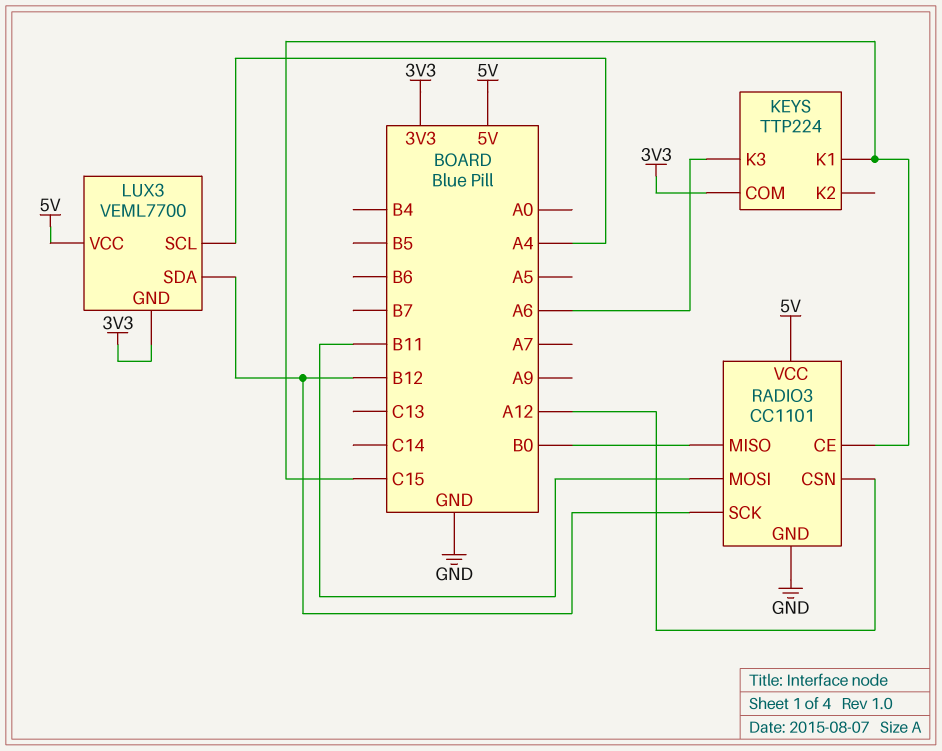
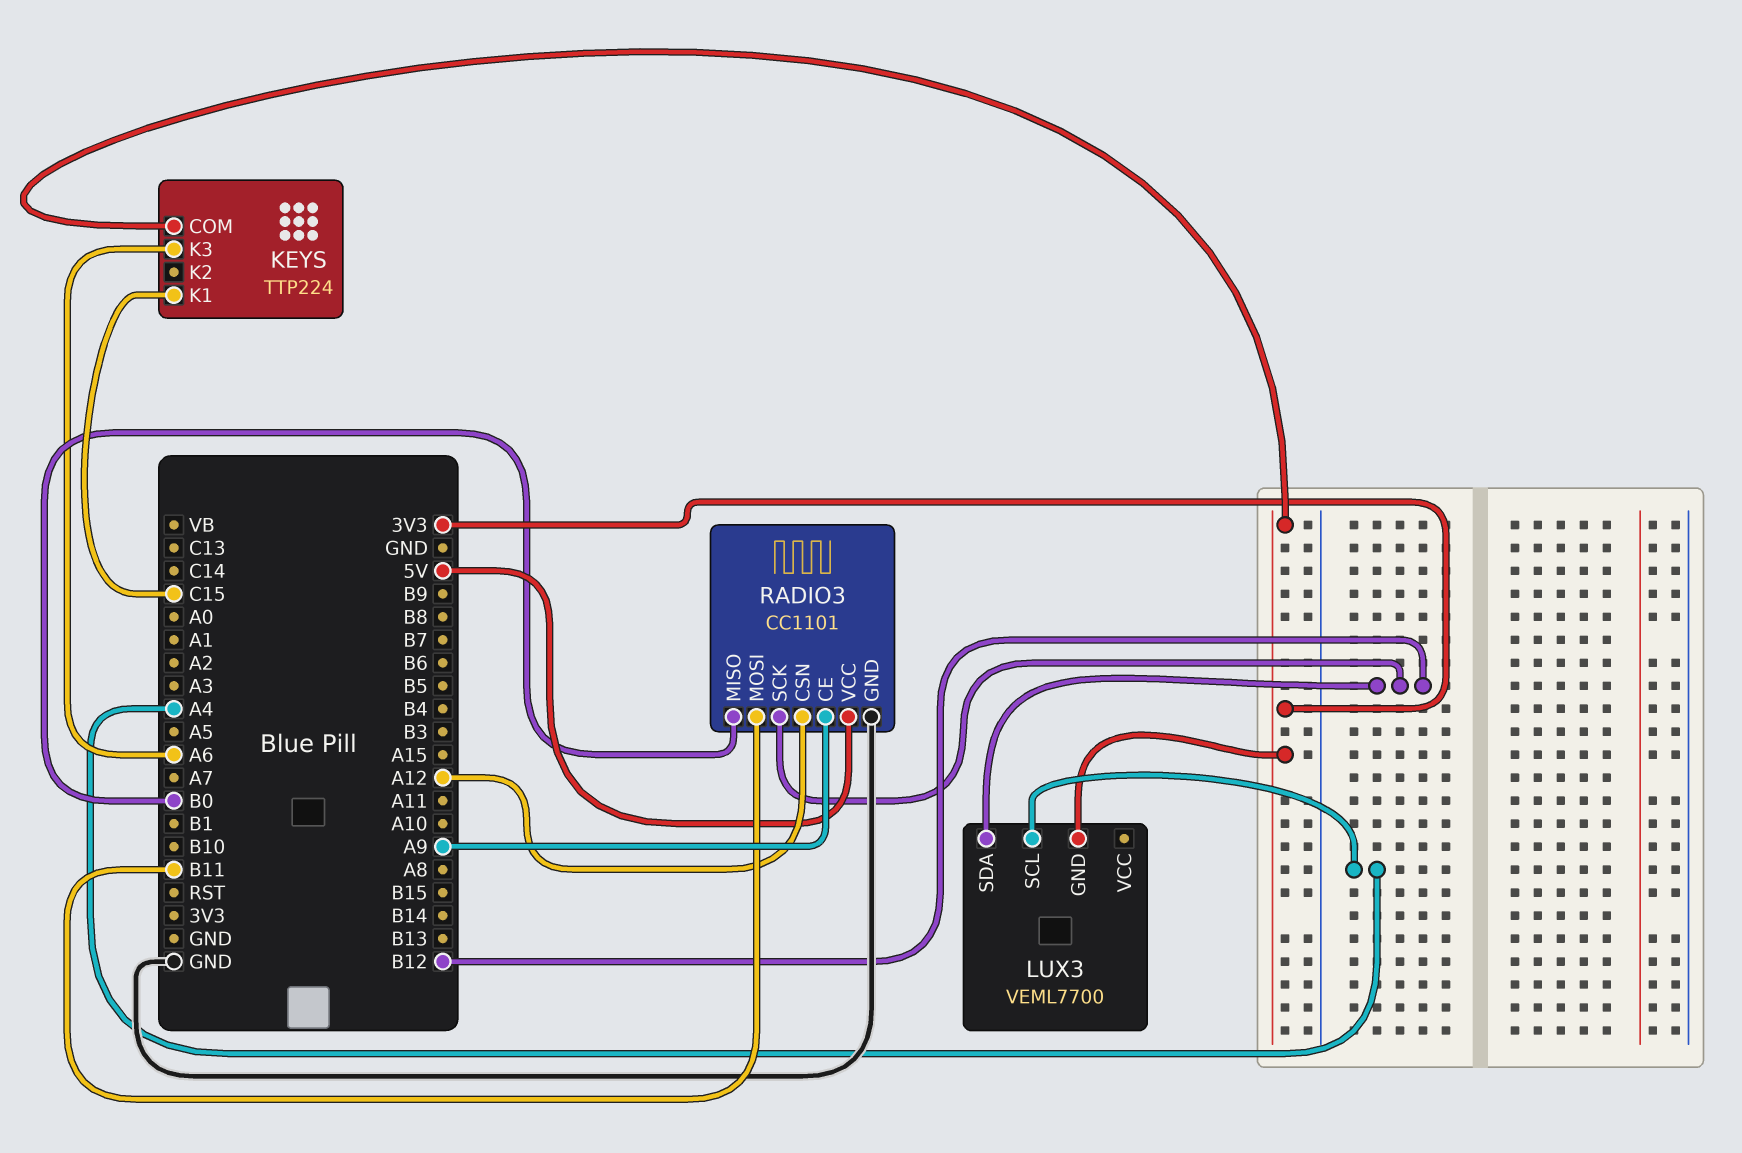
LUX3 pin VCC: 5V -> none
RADIO3 pin CE: C15 -> A9

